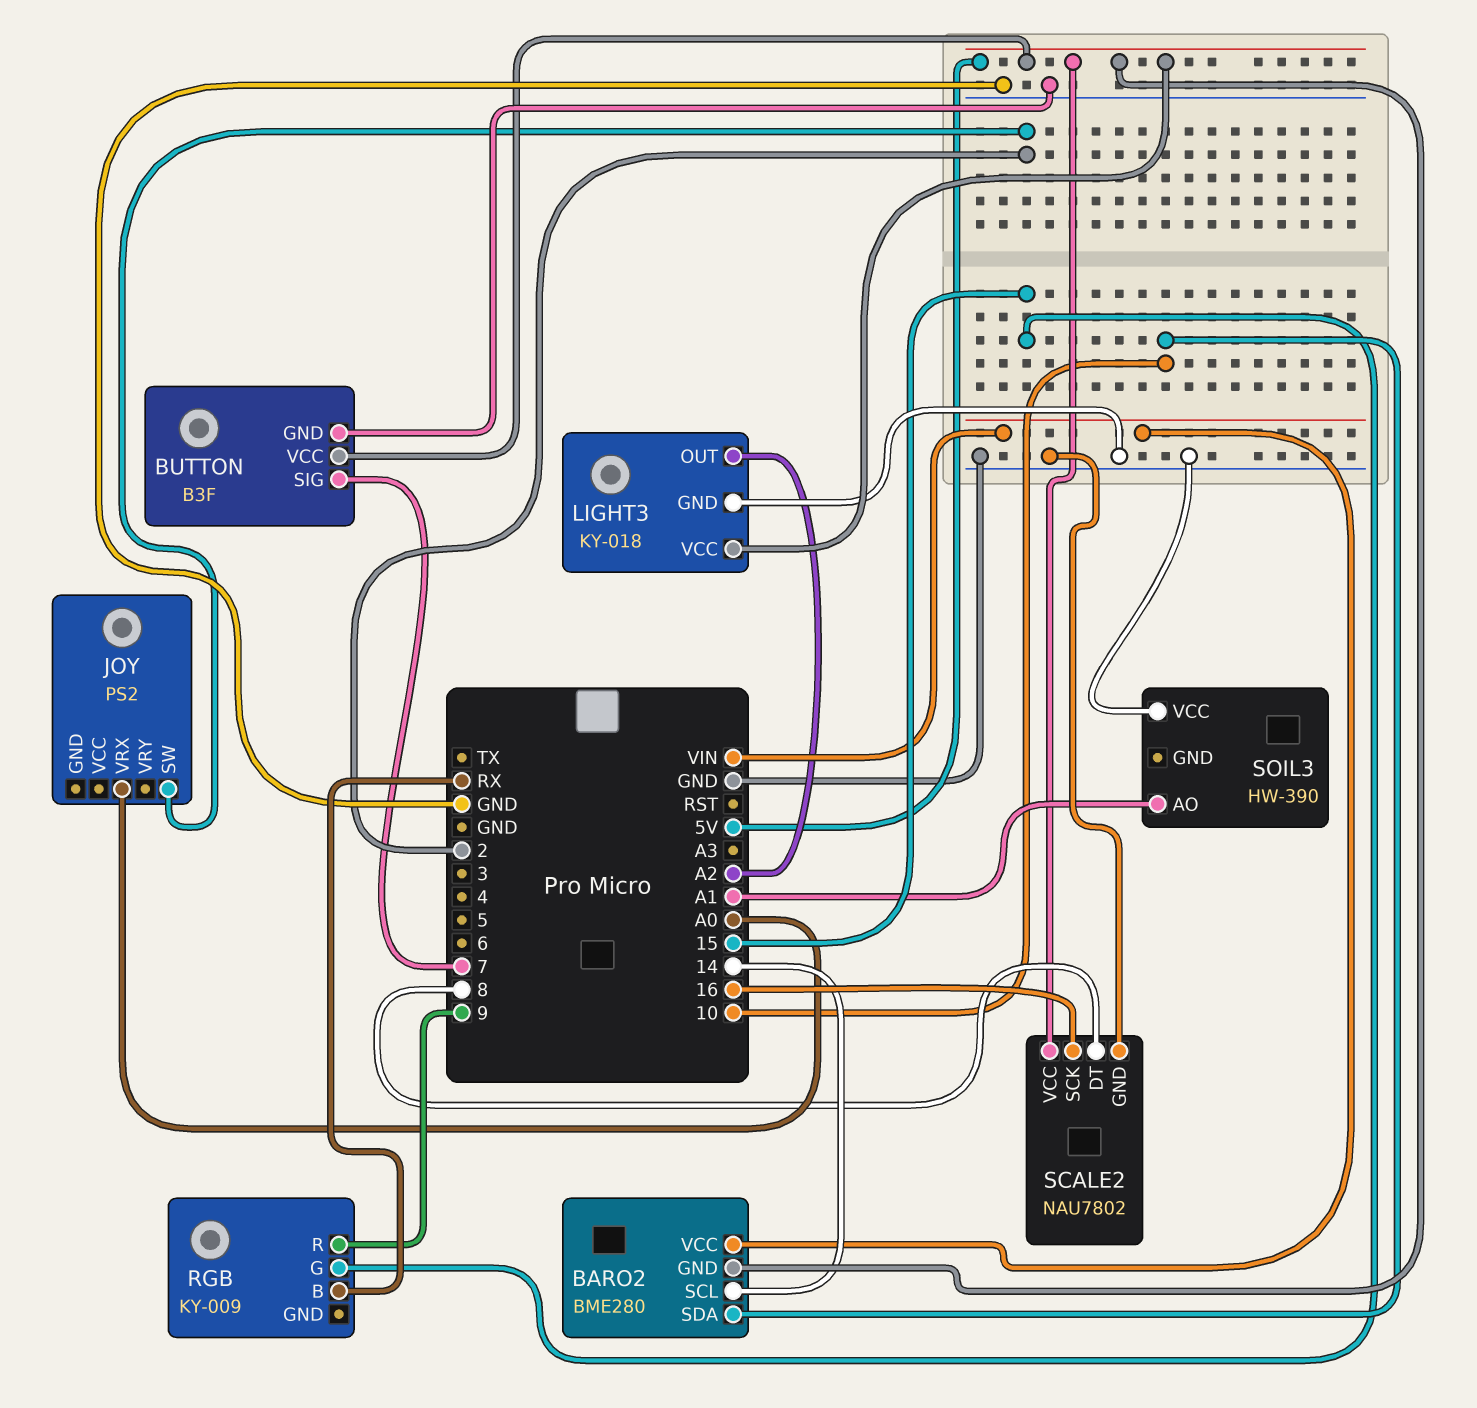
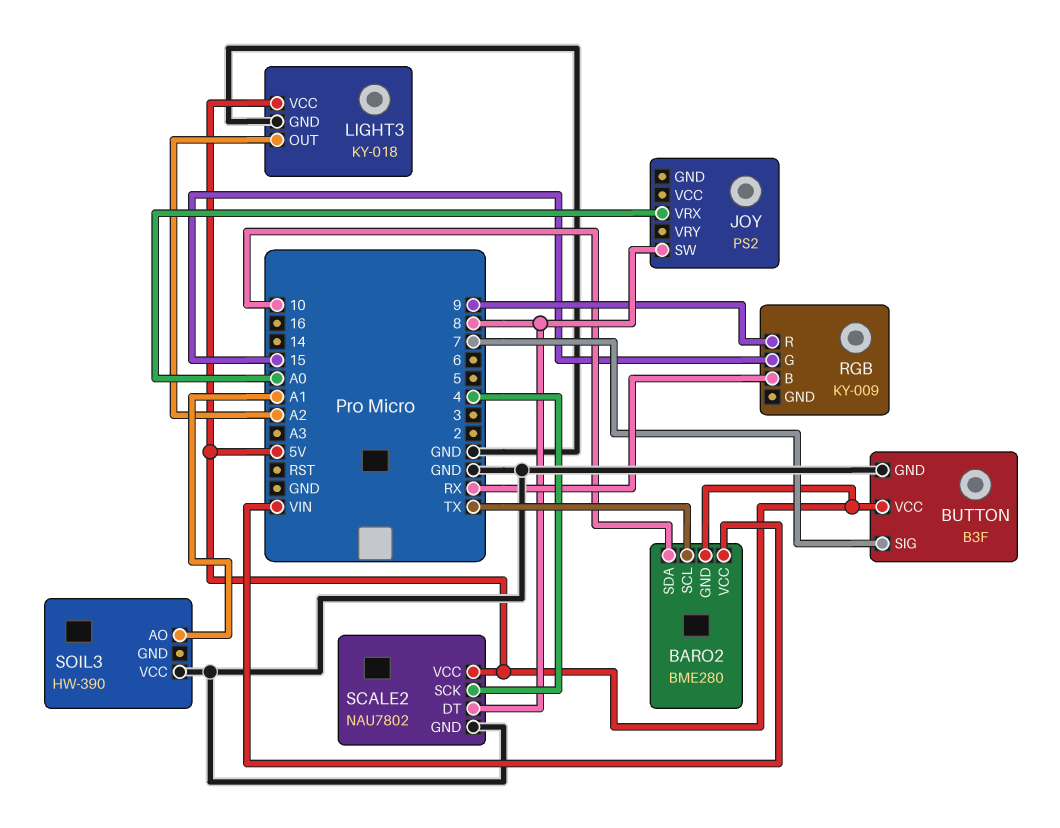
BARO2 pin SCL: 14 -> TX
JOY pin SW: 2 -> 8
SCALE2 pin SCK: 16 -> 4

